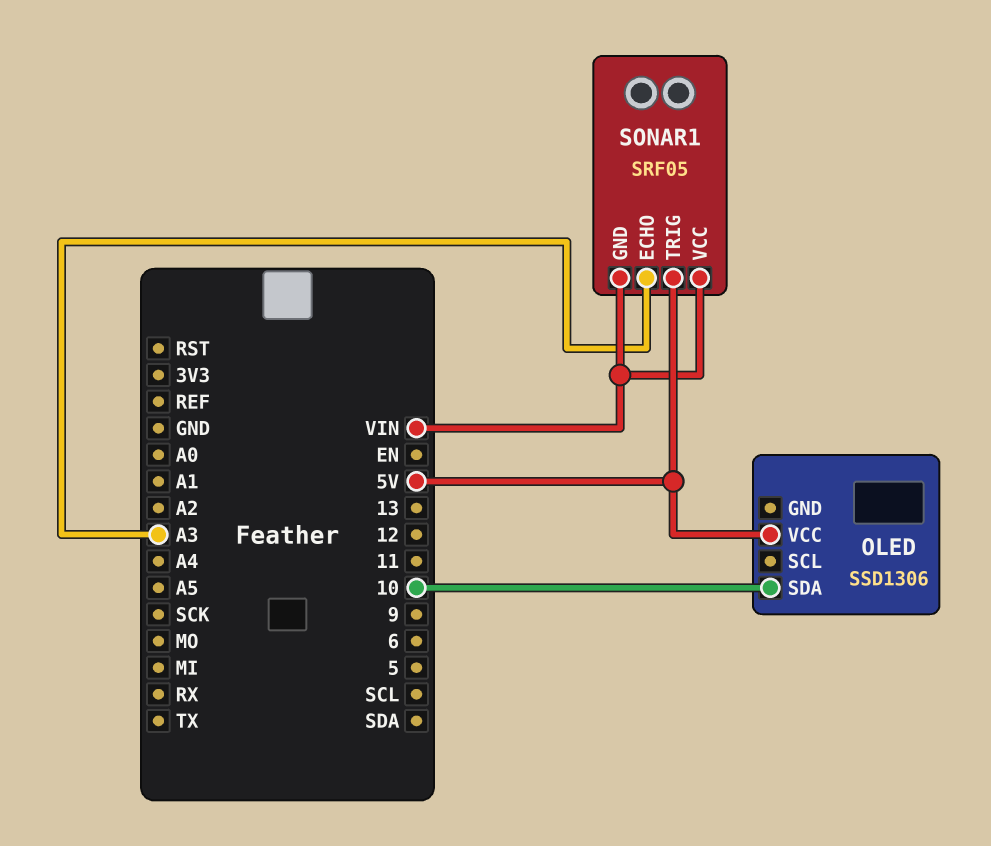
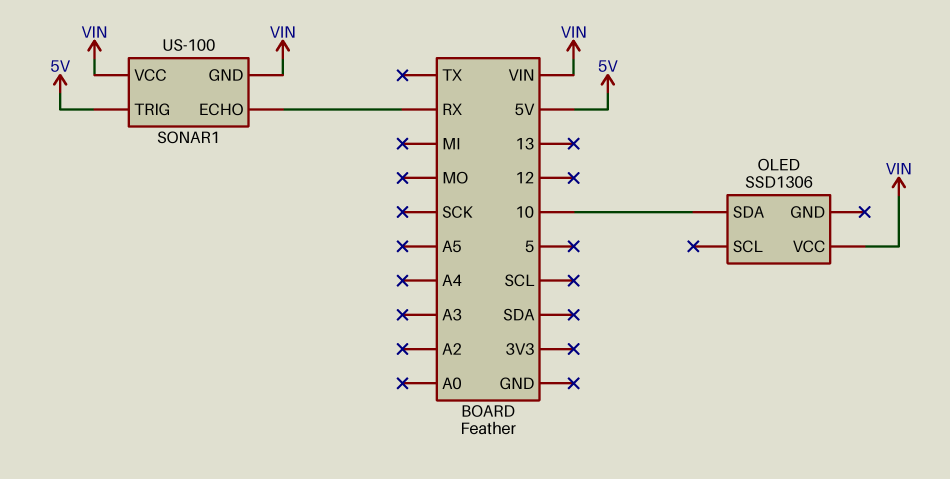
OLED pin VCC: 5V -> VIN
SONAR1: SRF05 -> US-100
SONAR1 pin ECHO: A3 -> RX

